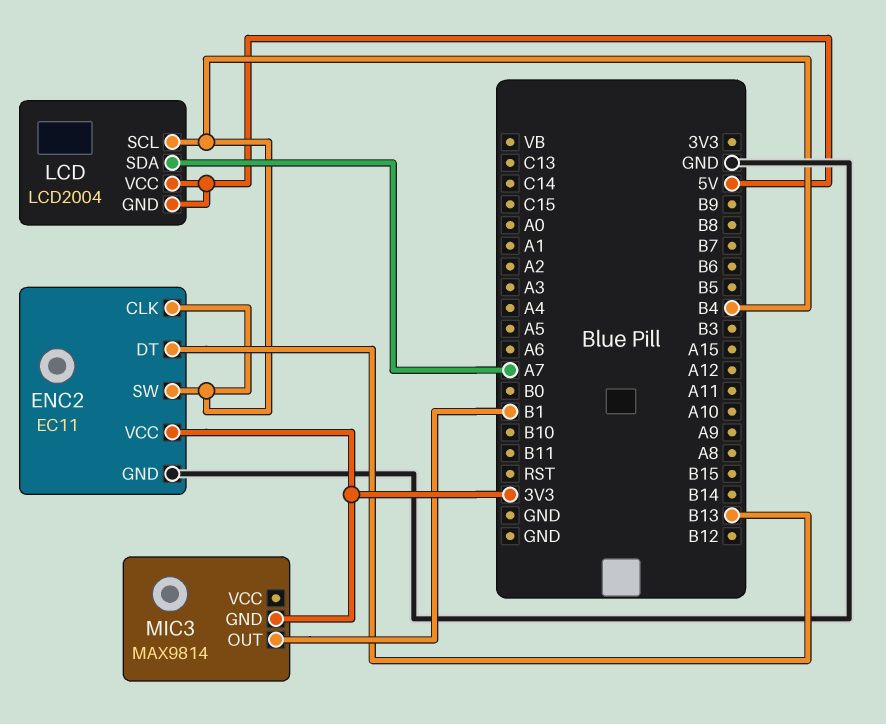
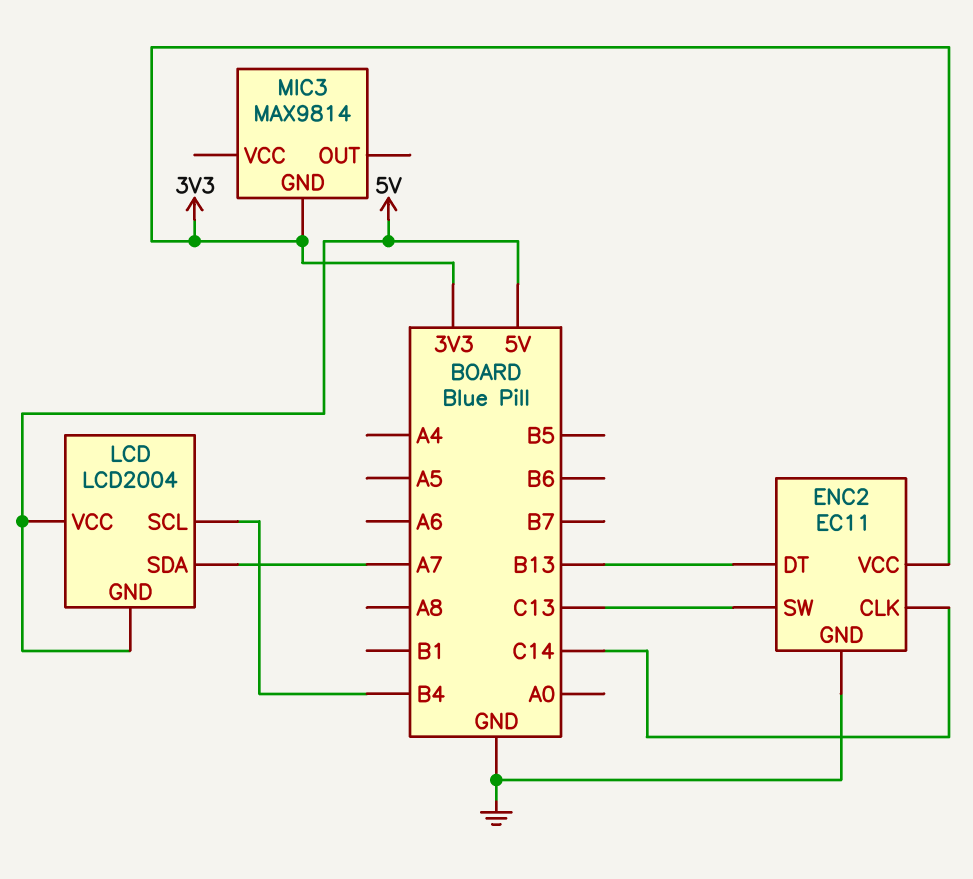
ENC2 pin CLK: B4 -> C14
ENC2 pin SW: B4 -> C13
MIC3 pin OUT: B1 -> none

